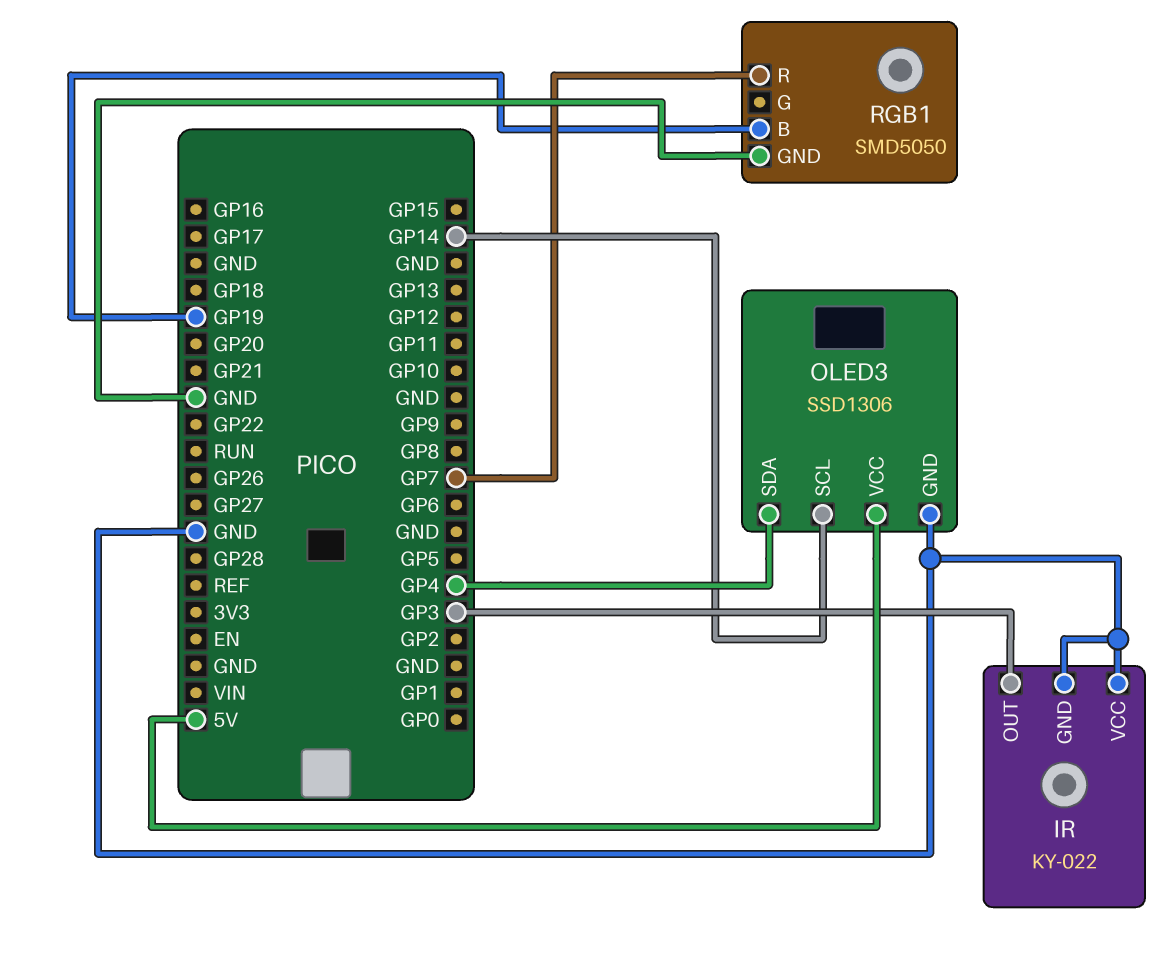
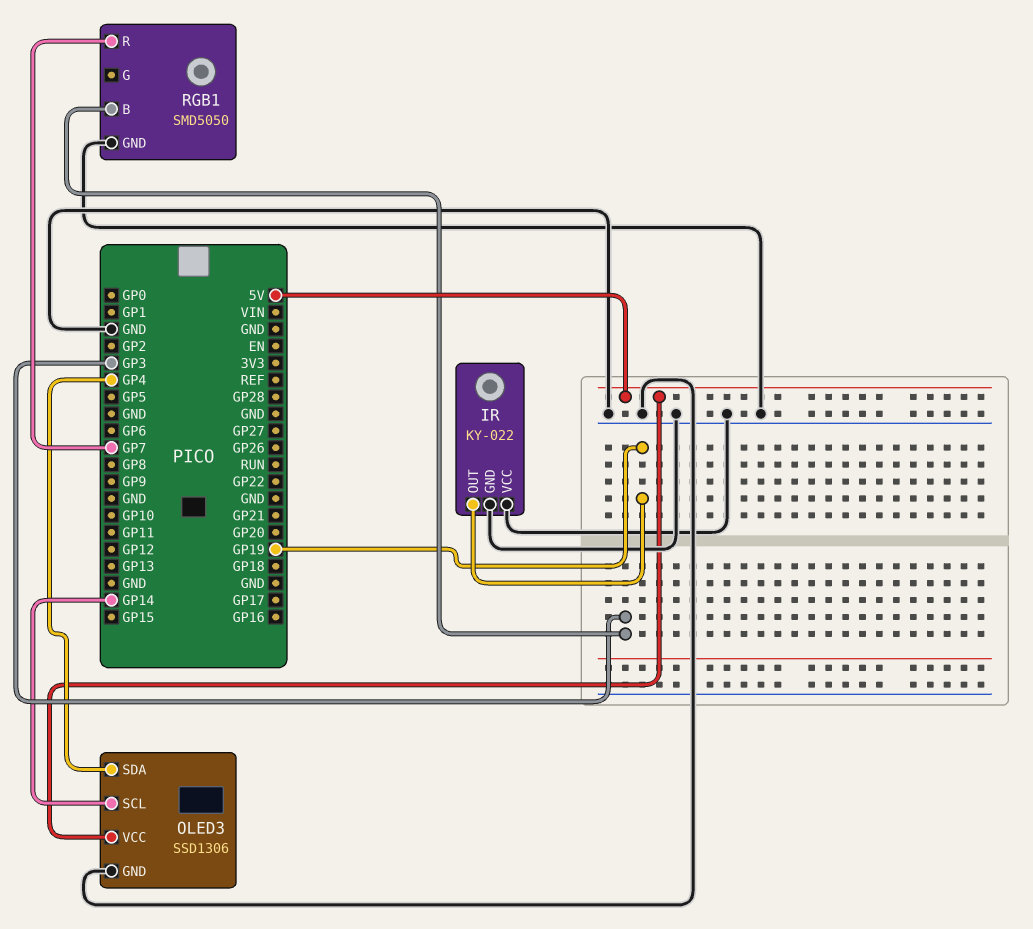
IR pin OUT: GP3 -> GP19
RGB1 pin B: GP19 -> GP3

